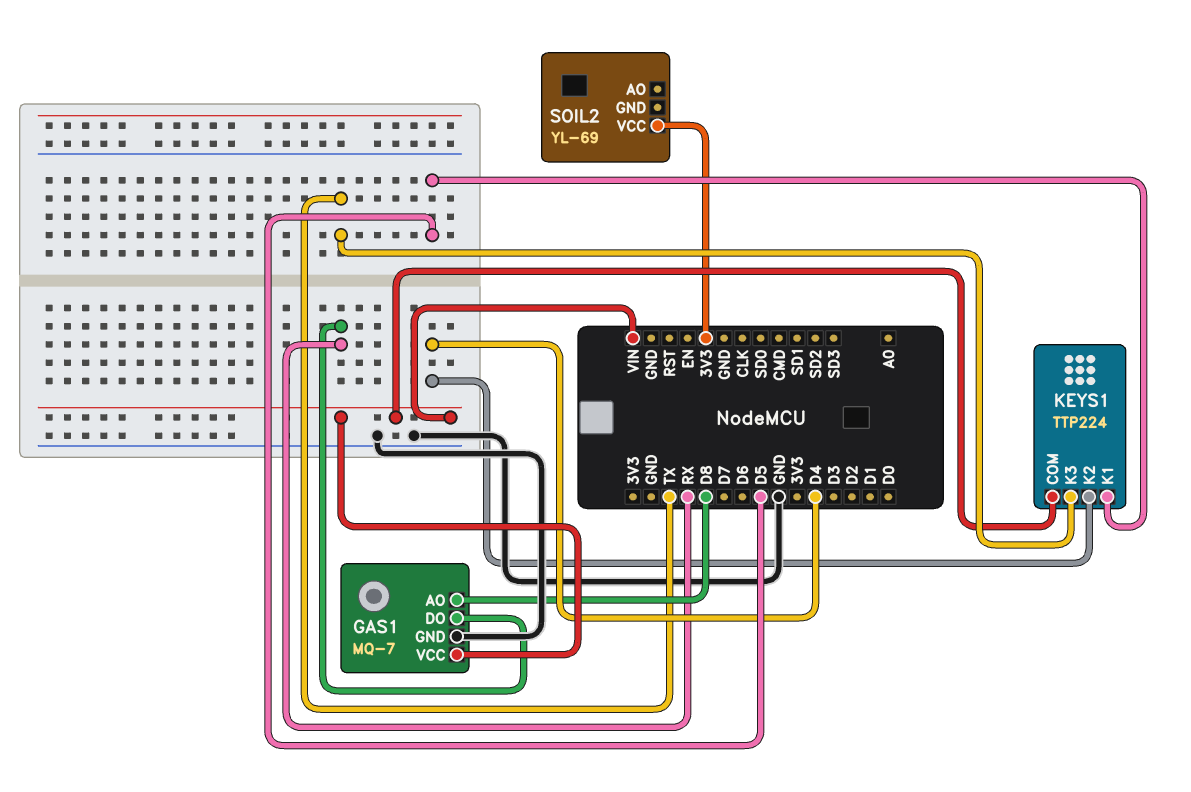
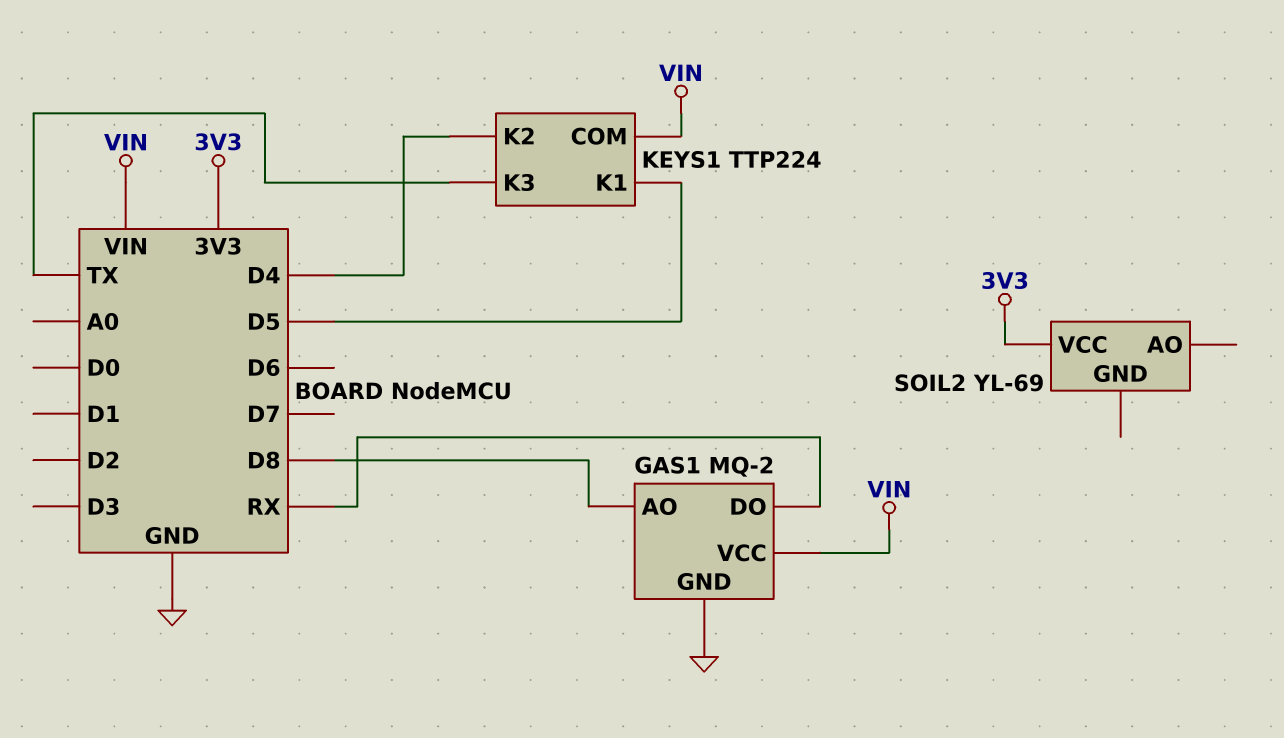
GAS1: MQ-7 -> MQ-2

